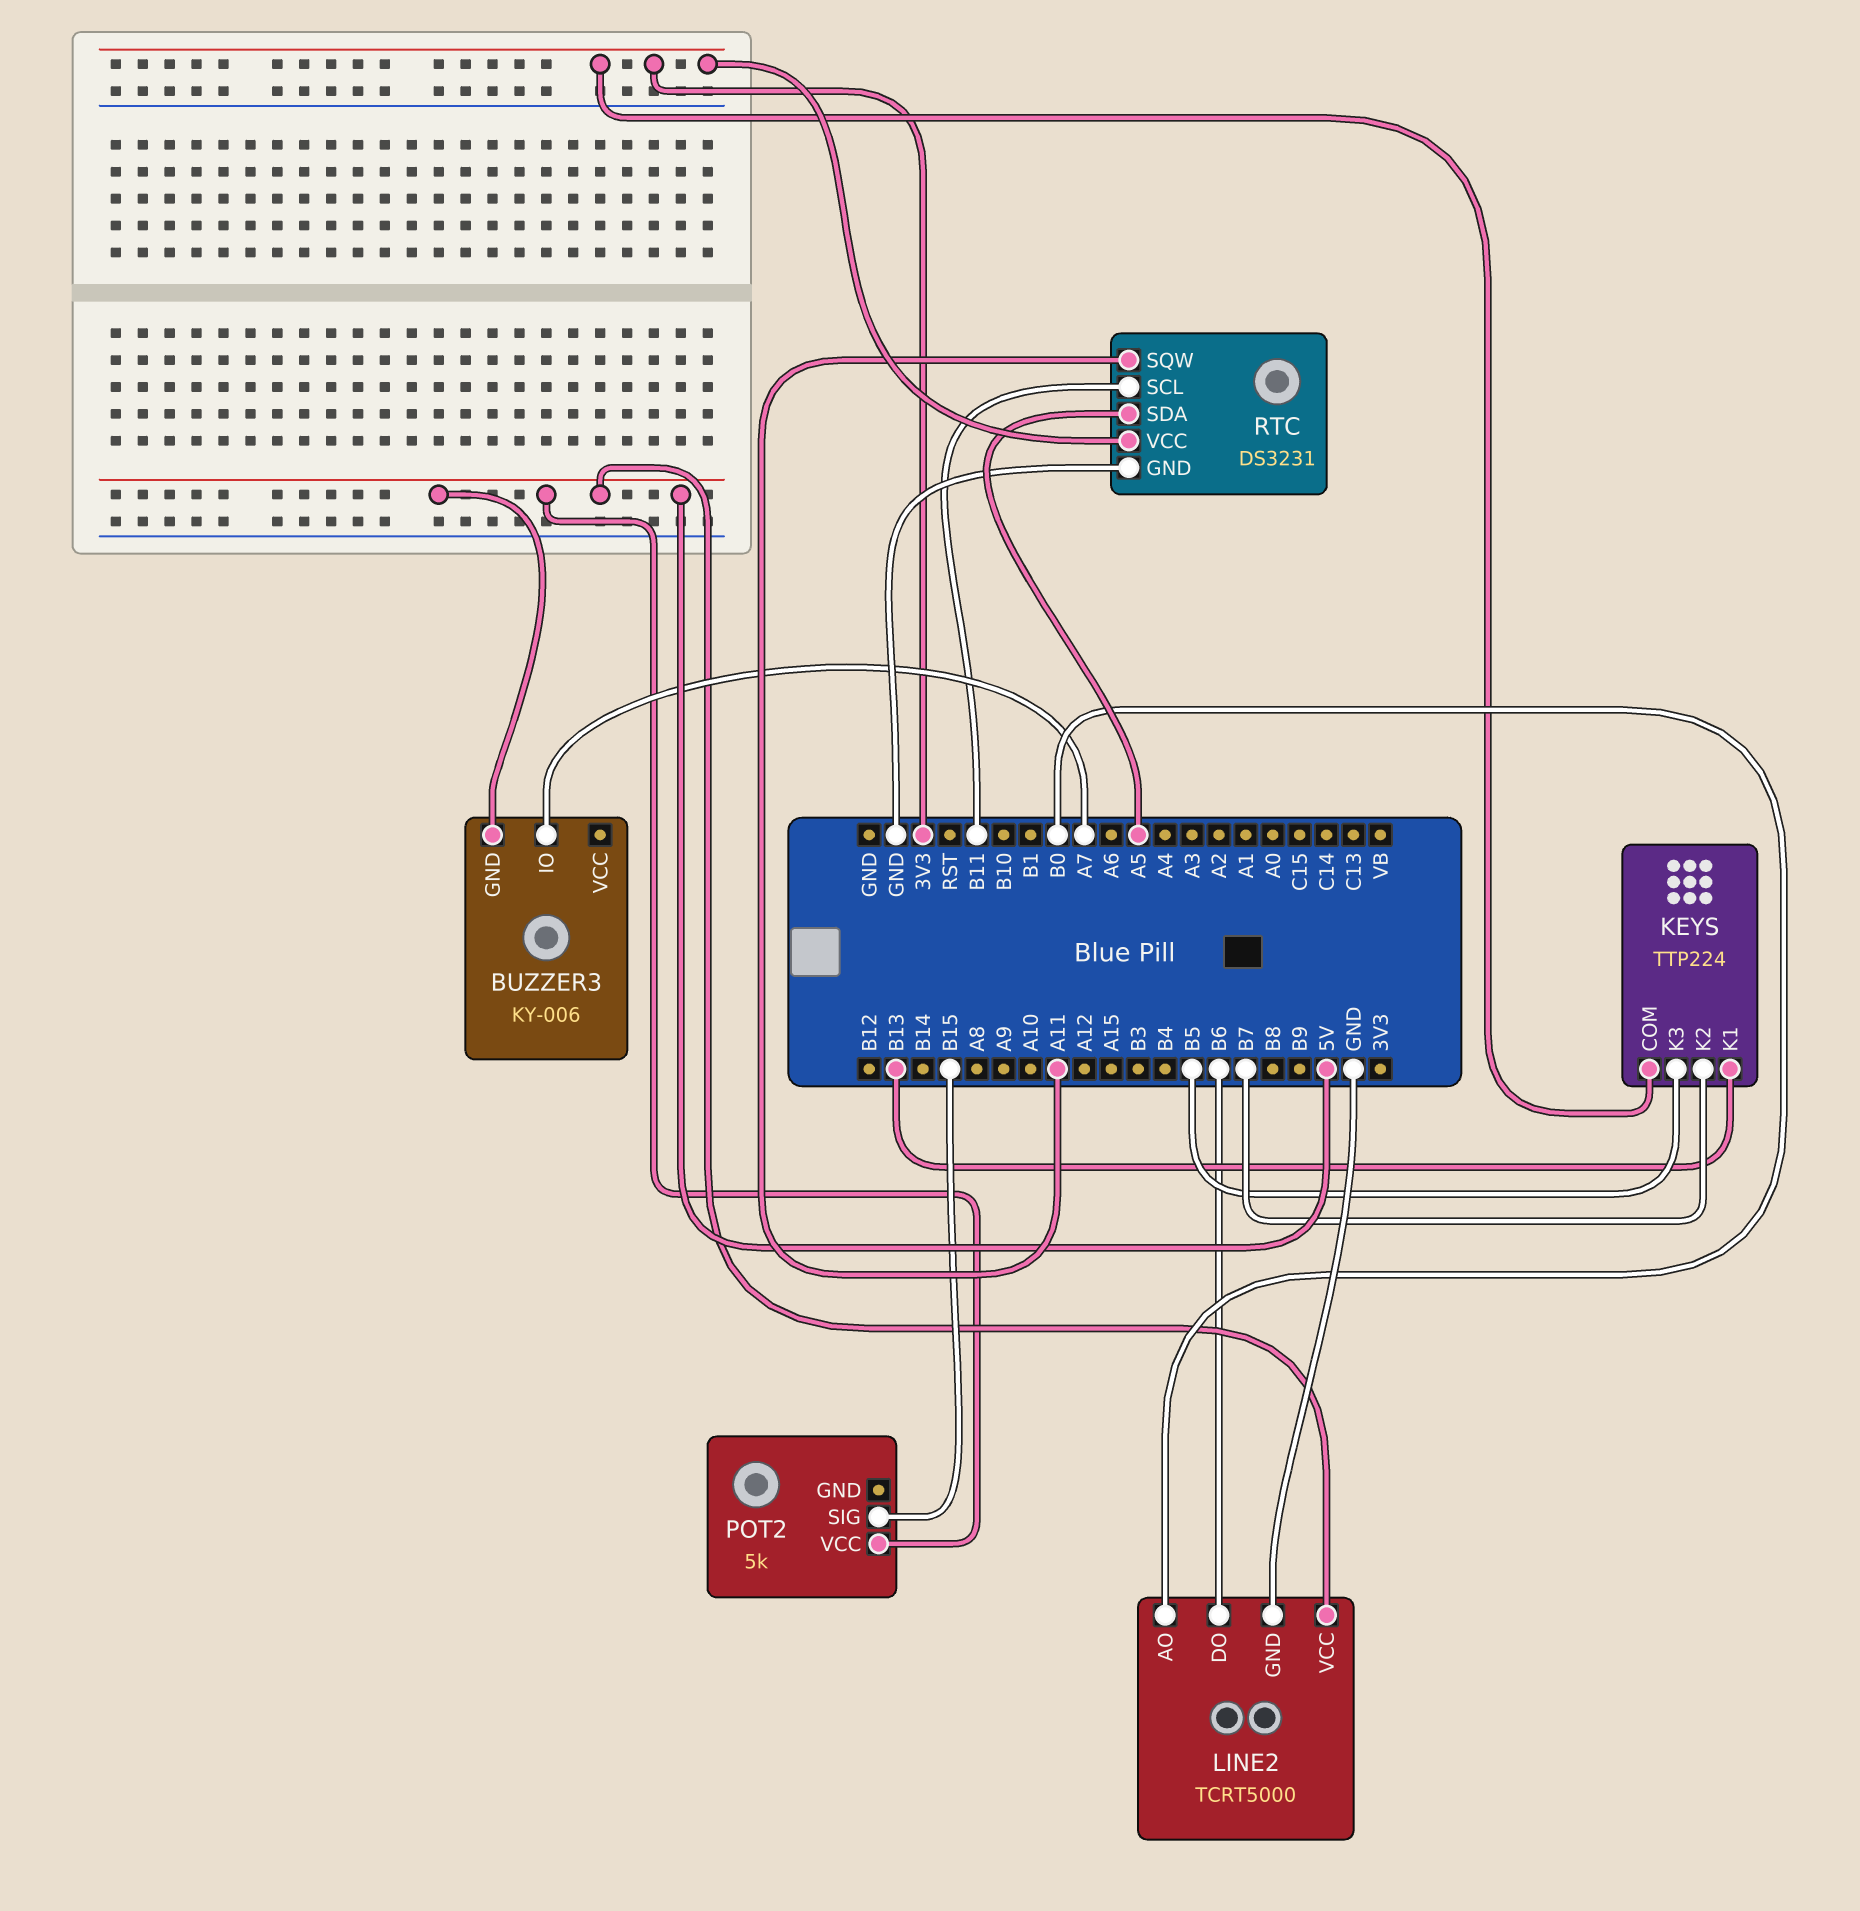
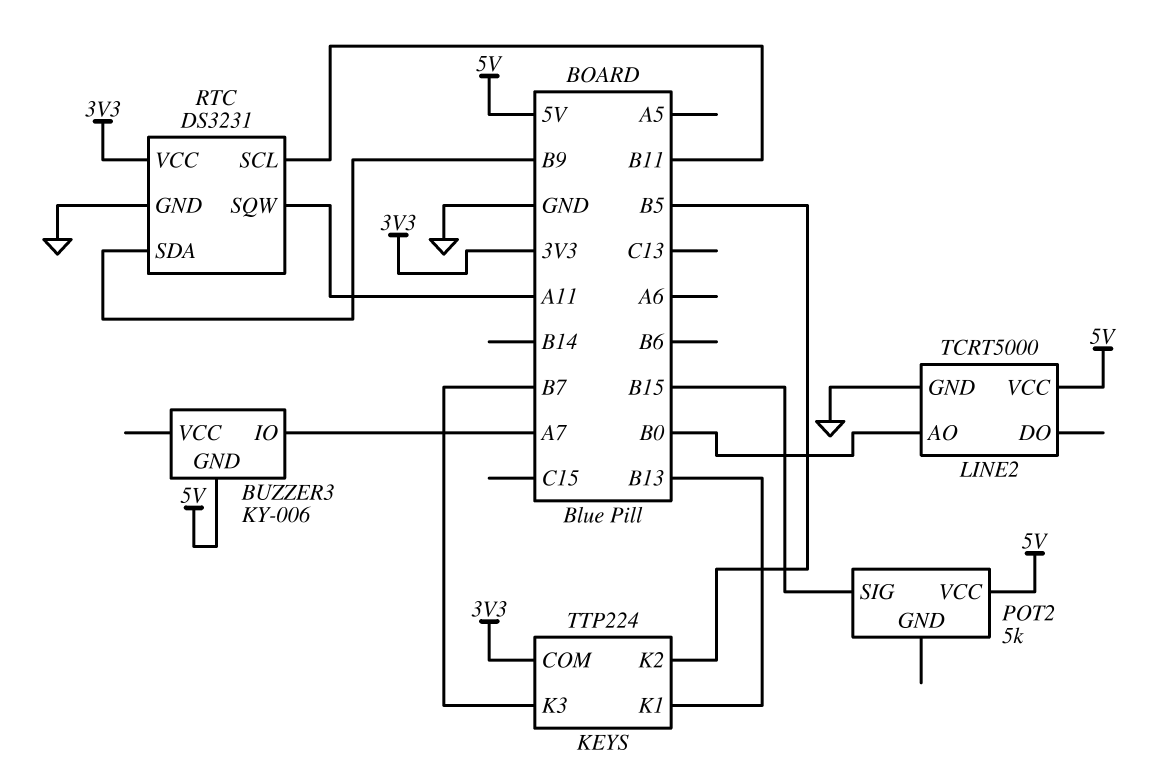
KEYS pin K2: B7 -> B5
KEYS pin K3: B5 -> B7
LINE2 pin DO: B6 -> none
RTC pin SDA: A5 -> B9

